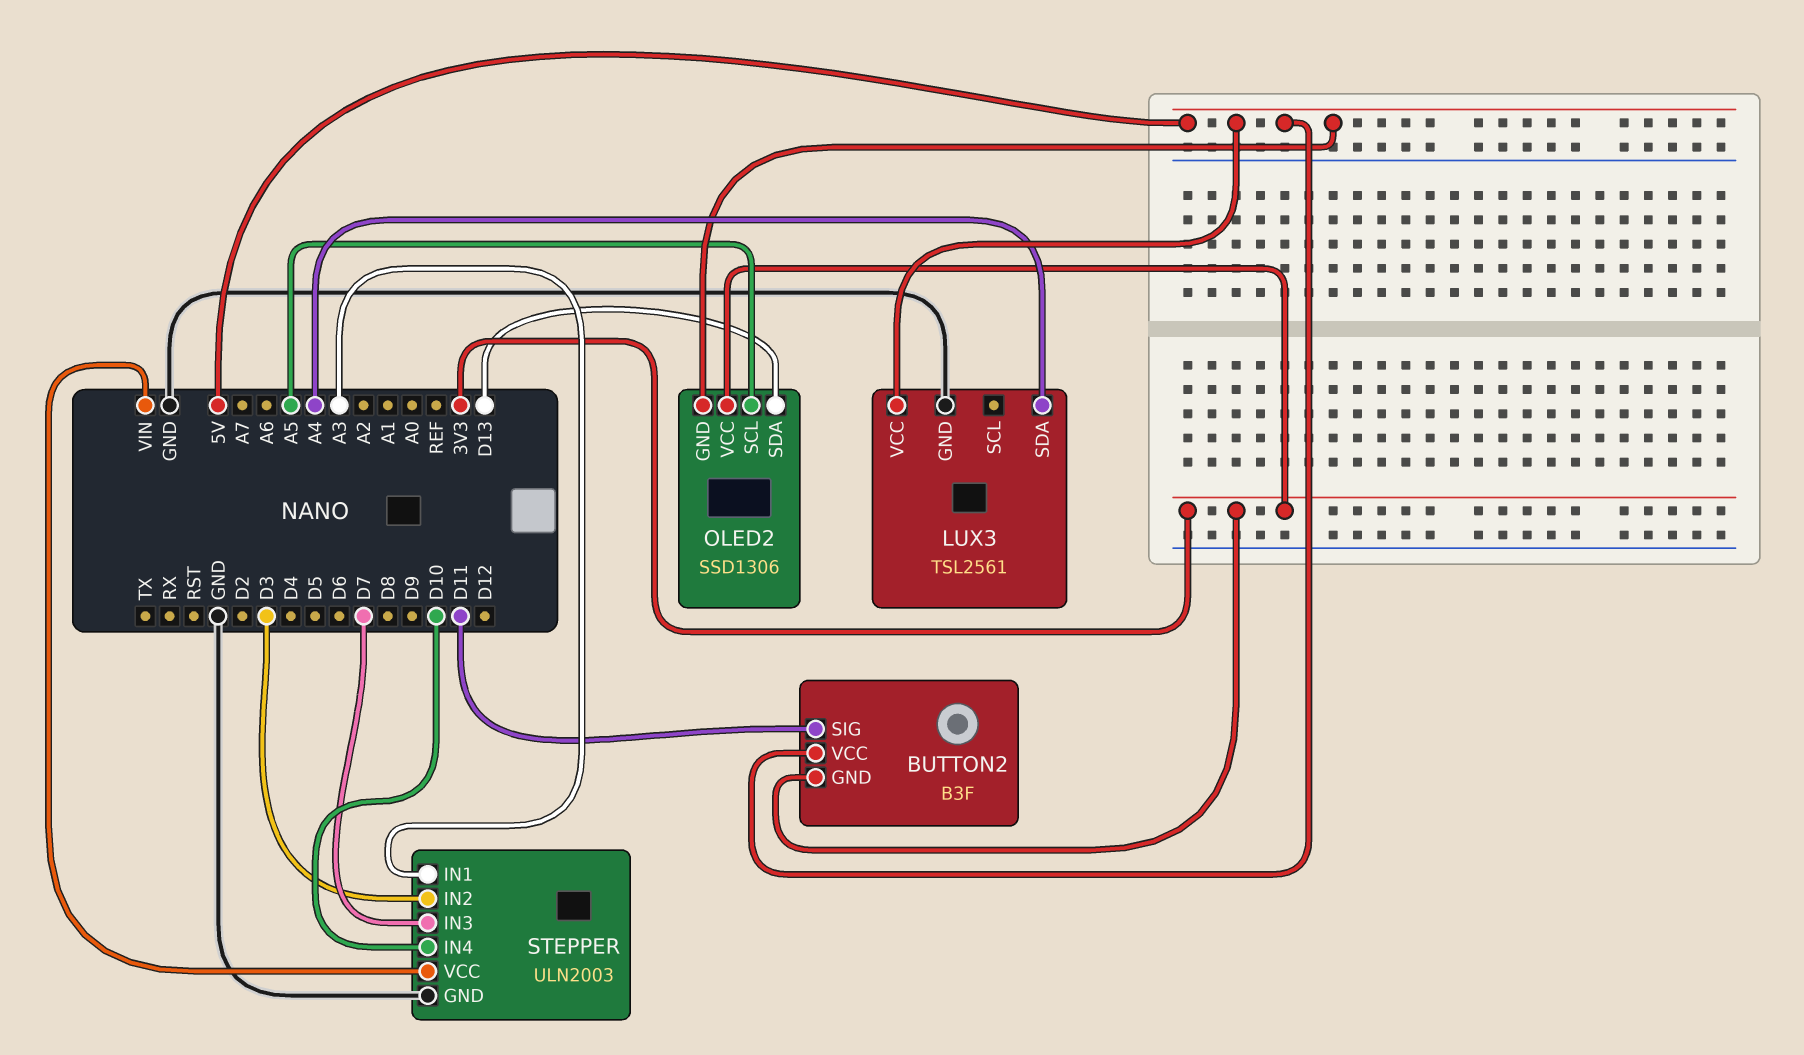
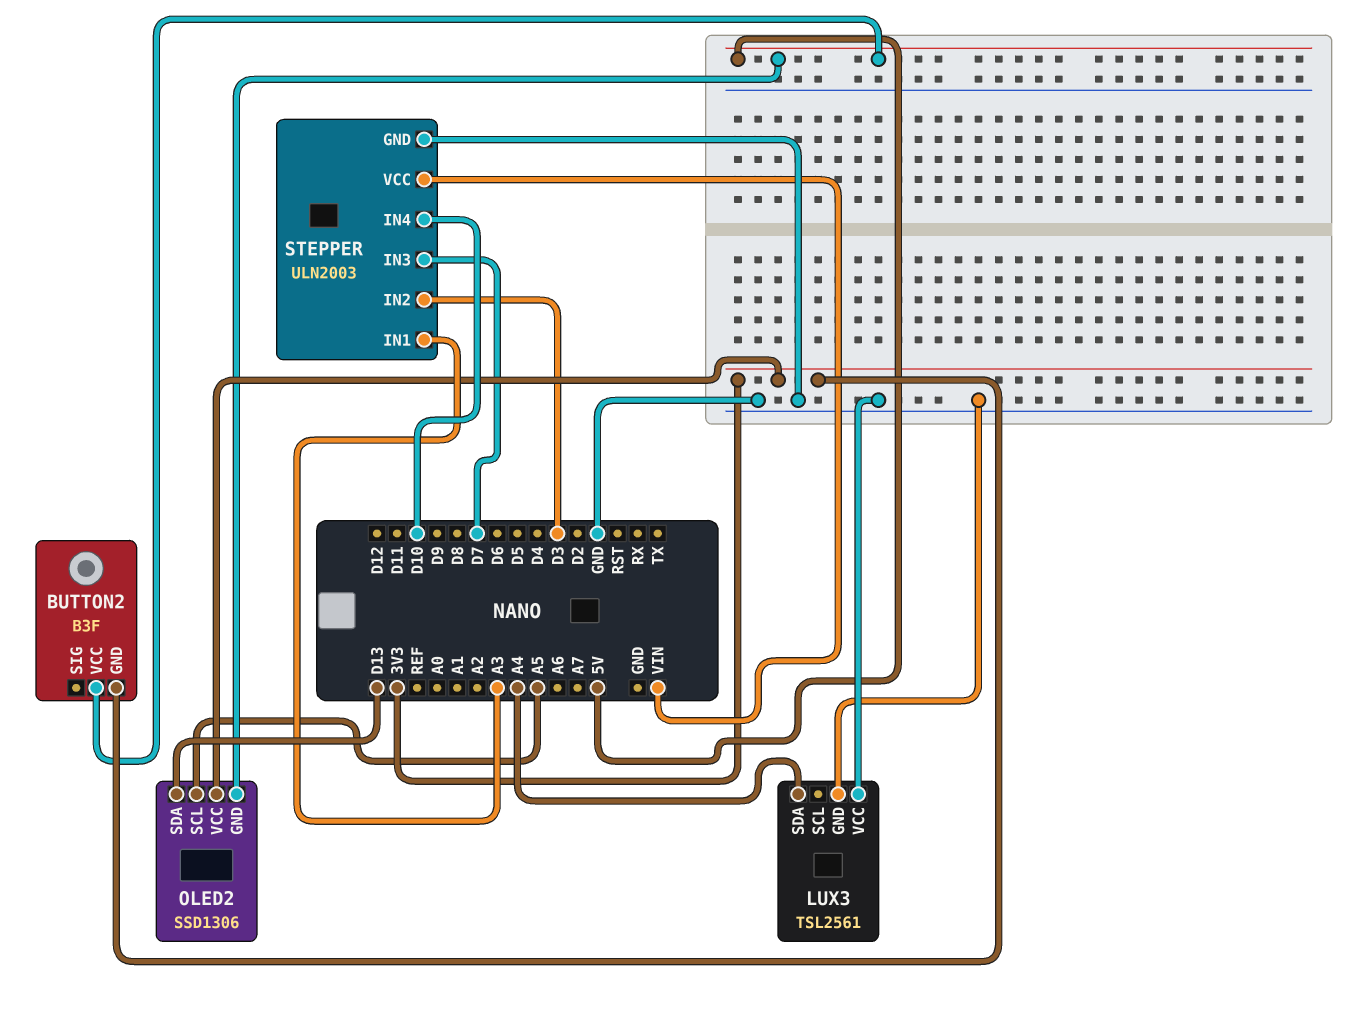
BUTTON2 pin SIG: D11 -> none
LUX3 pin VCC: 5V -> GND

